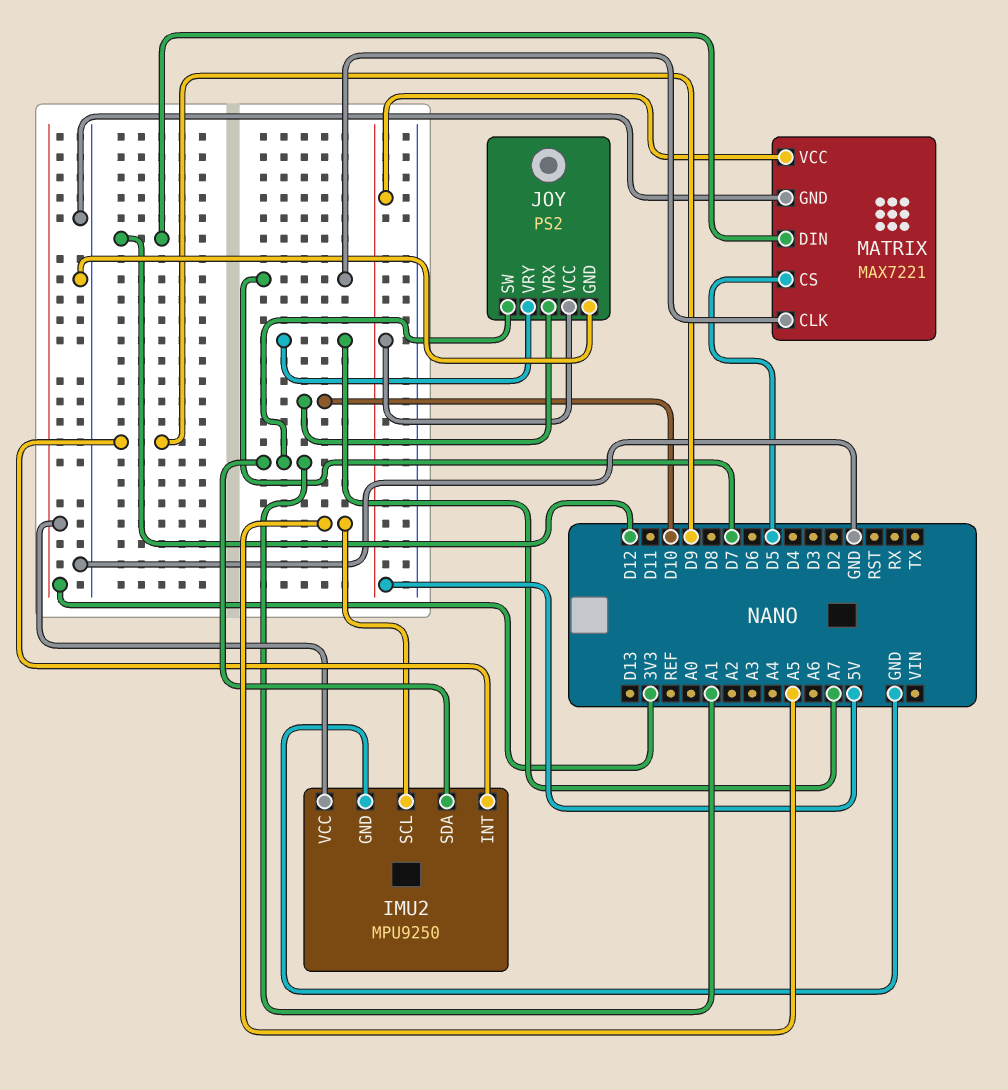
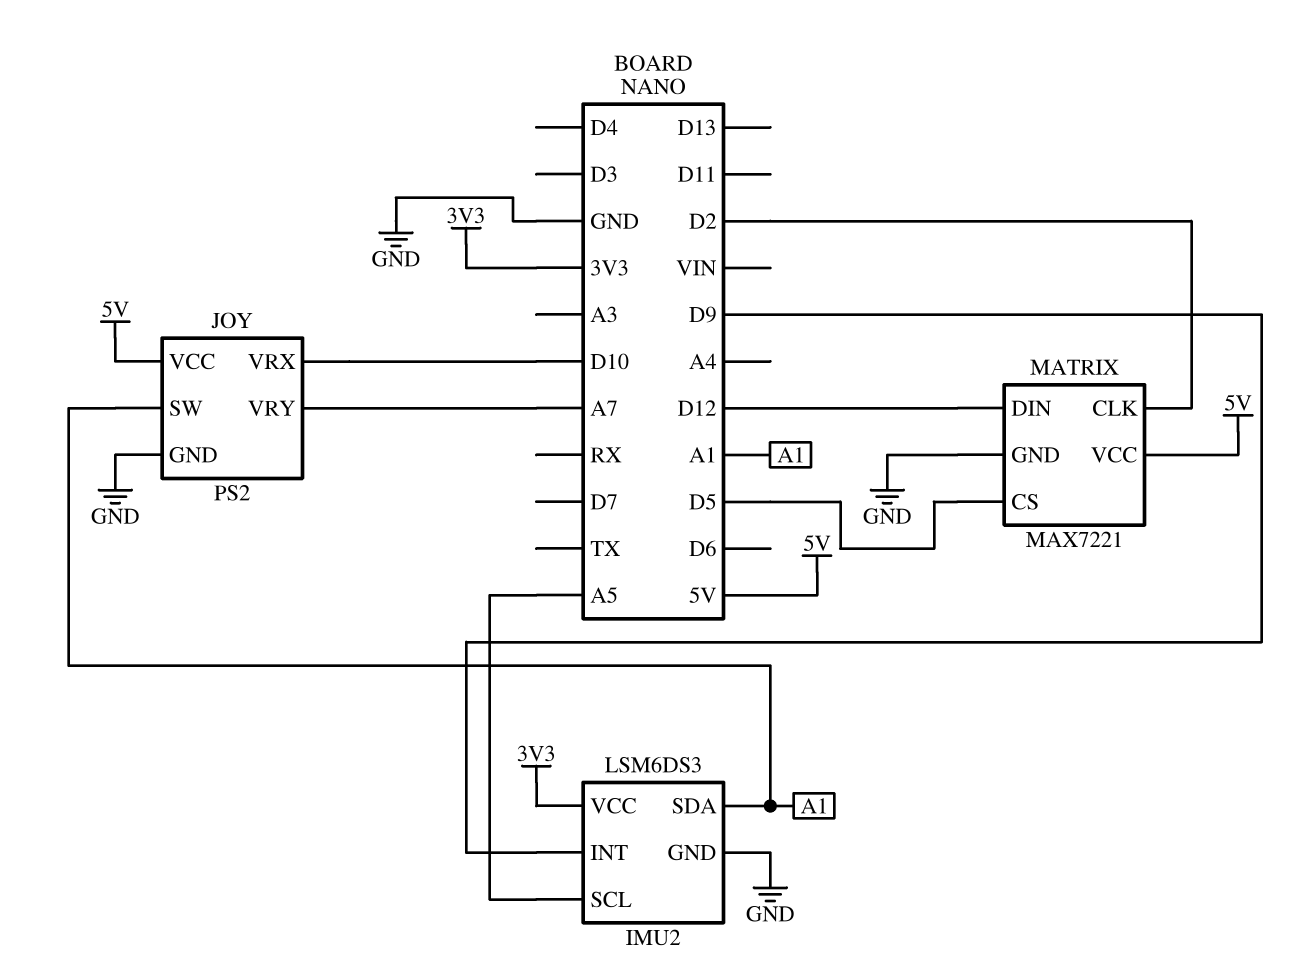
IMU2: MPU9250 -> LSM6DS3
MATRIX pin CLK: D7 -> D2

